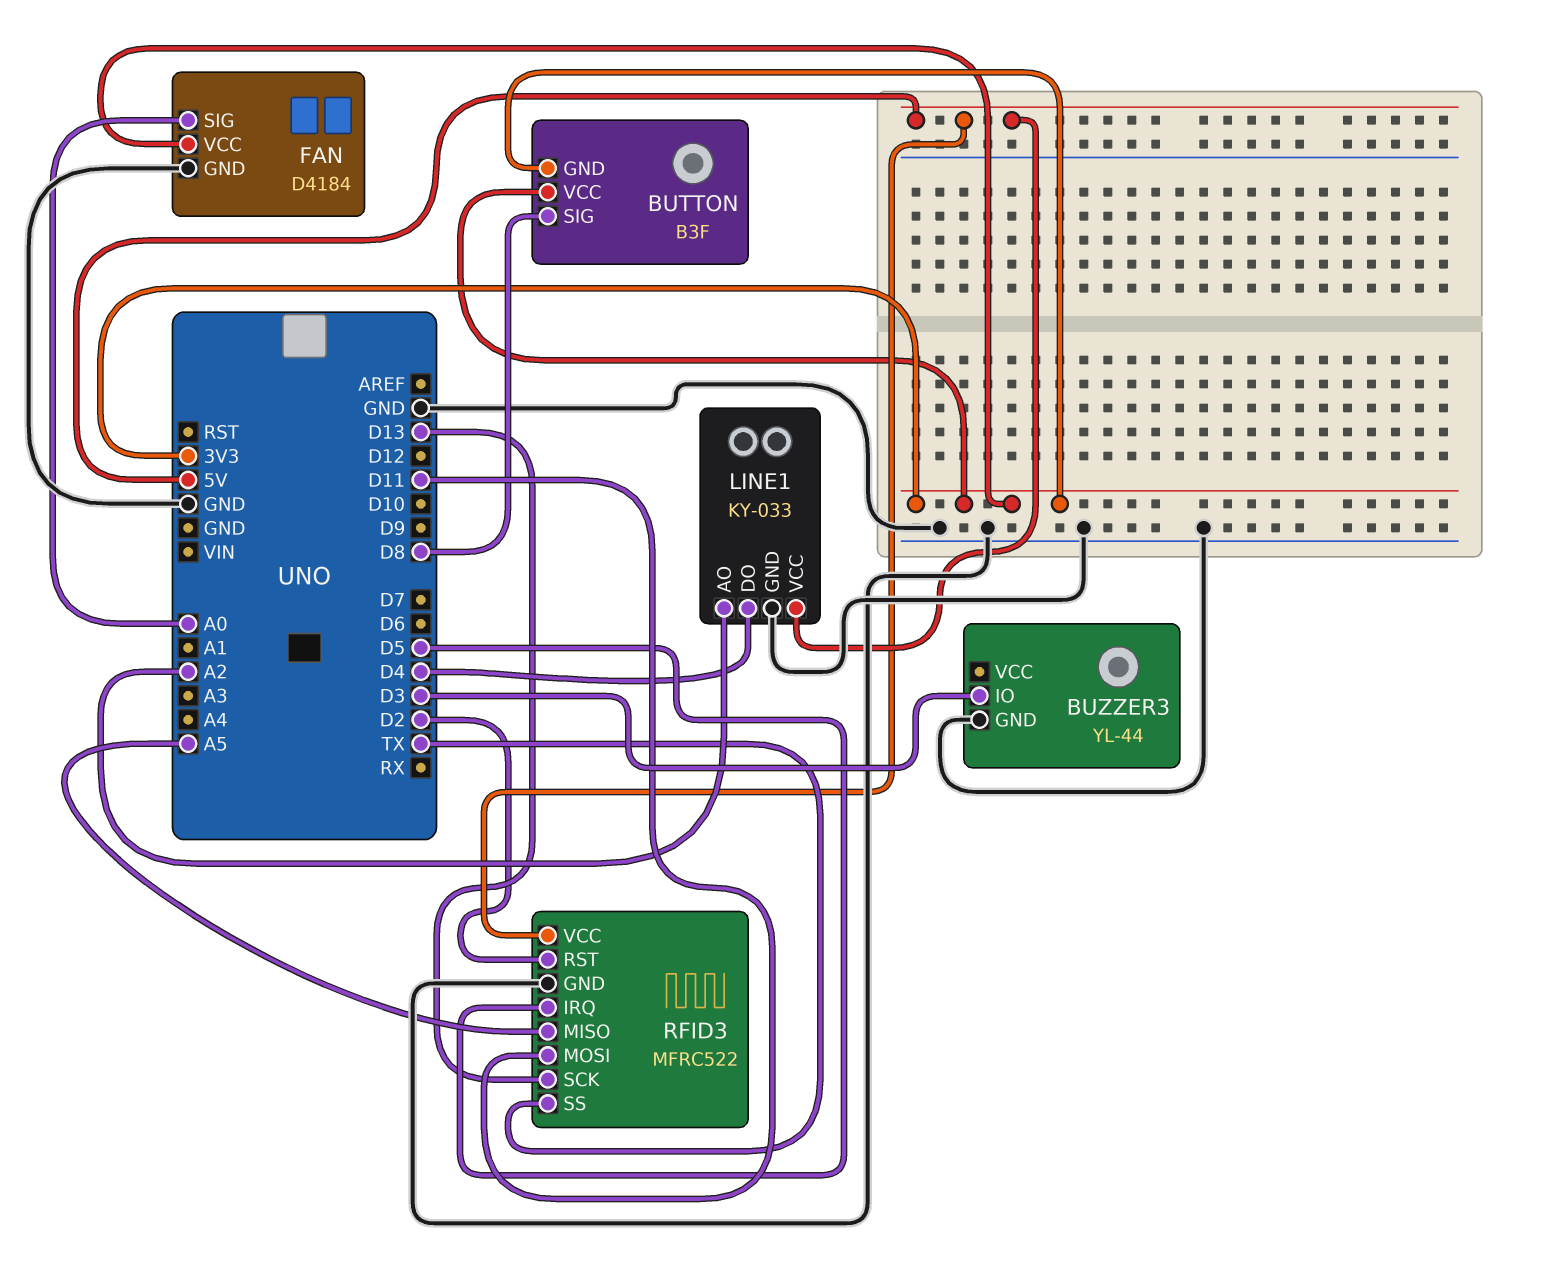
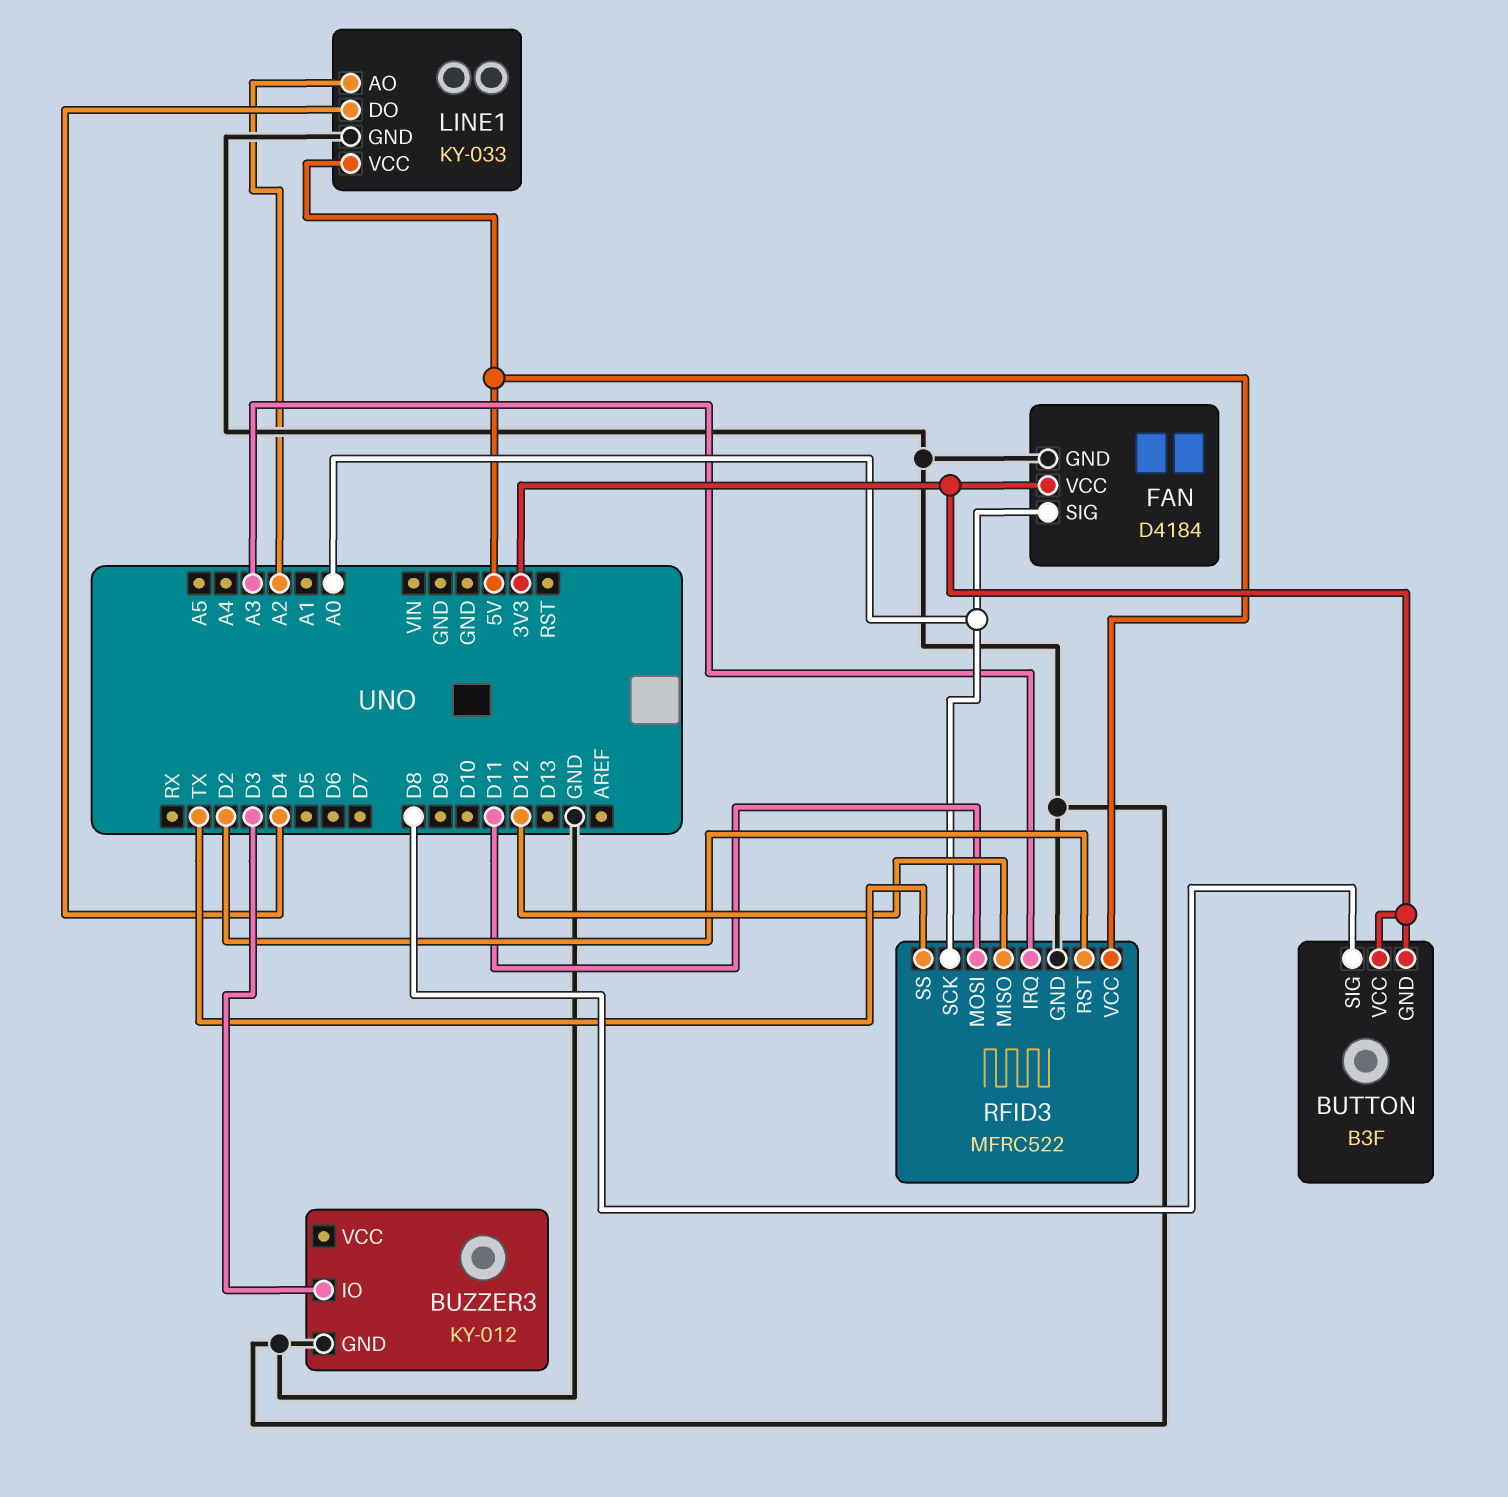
BUZZER3: YL-44 -> KY-012
RFID3 pin IRQ: D5 -> A3
RFID3 pin MISO: A5 -> D12
RFID3 pin SCK: D13 -> A0

